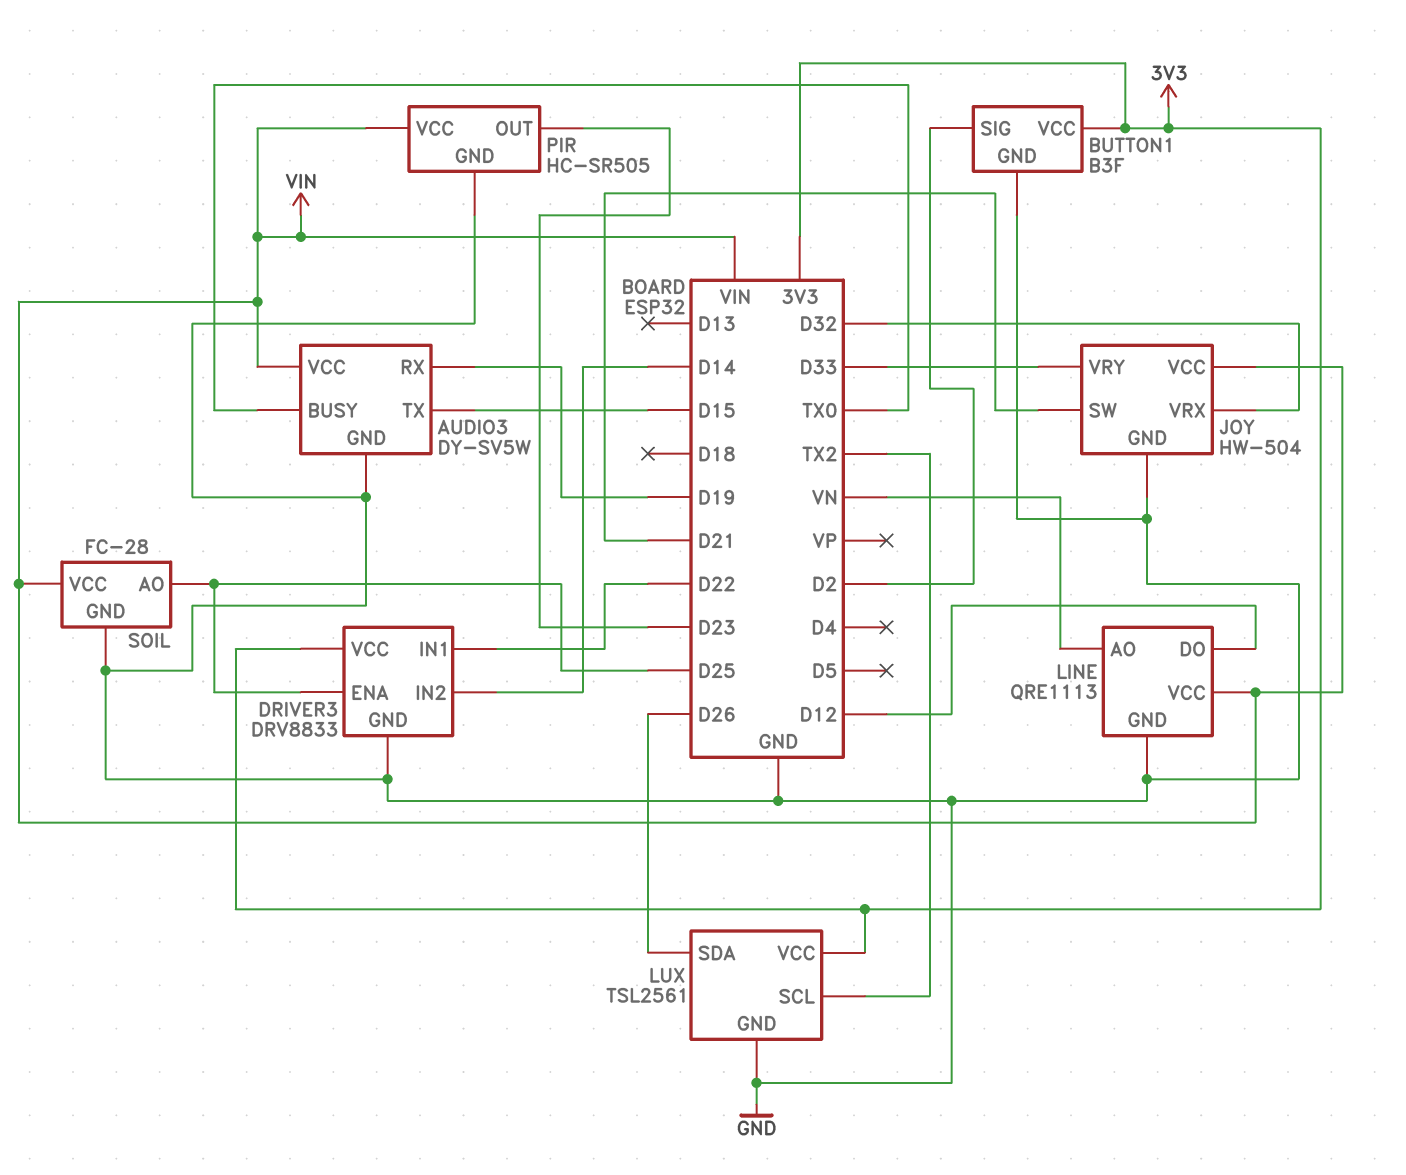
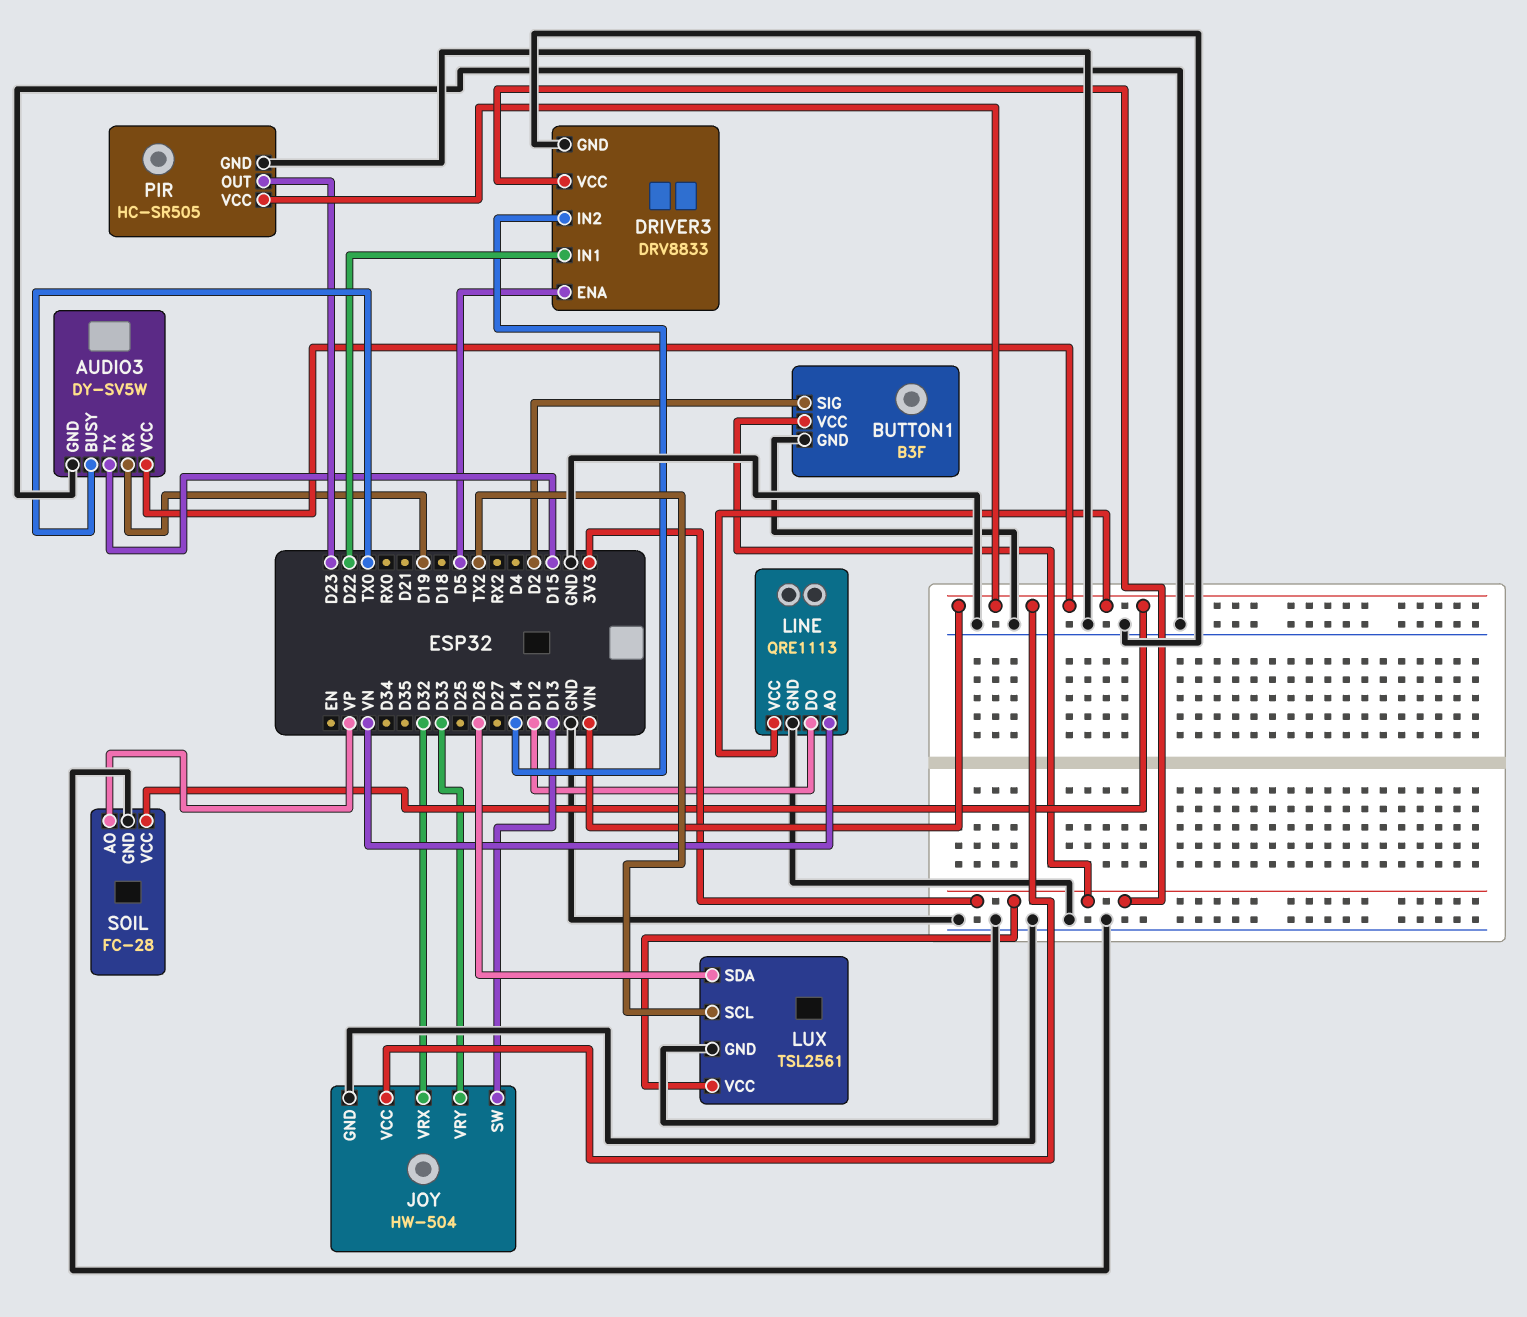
DRIVER3 pin ENA: D25 -> D5
JOY pin SW: D21 -> D13
SOIL pin AO: D25 -> VP

